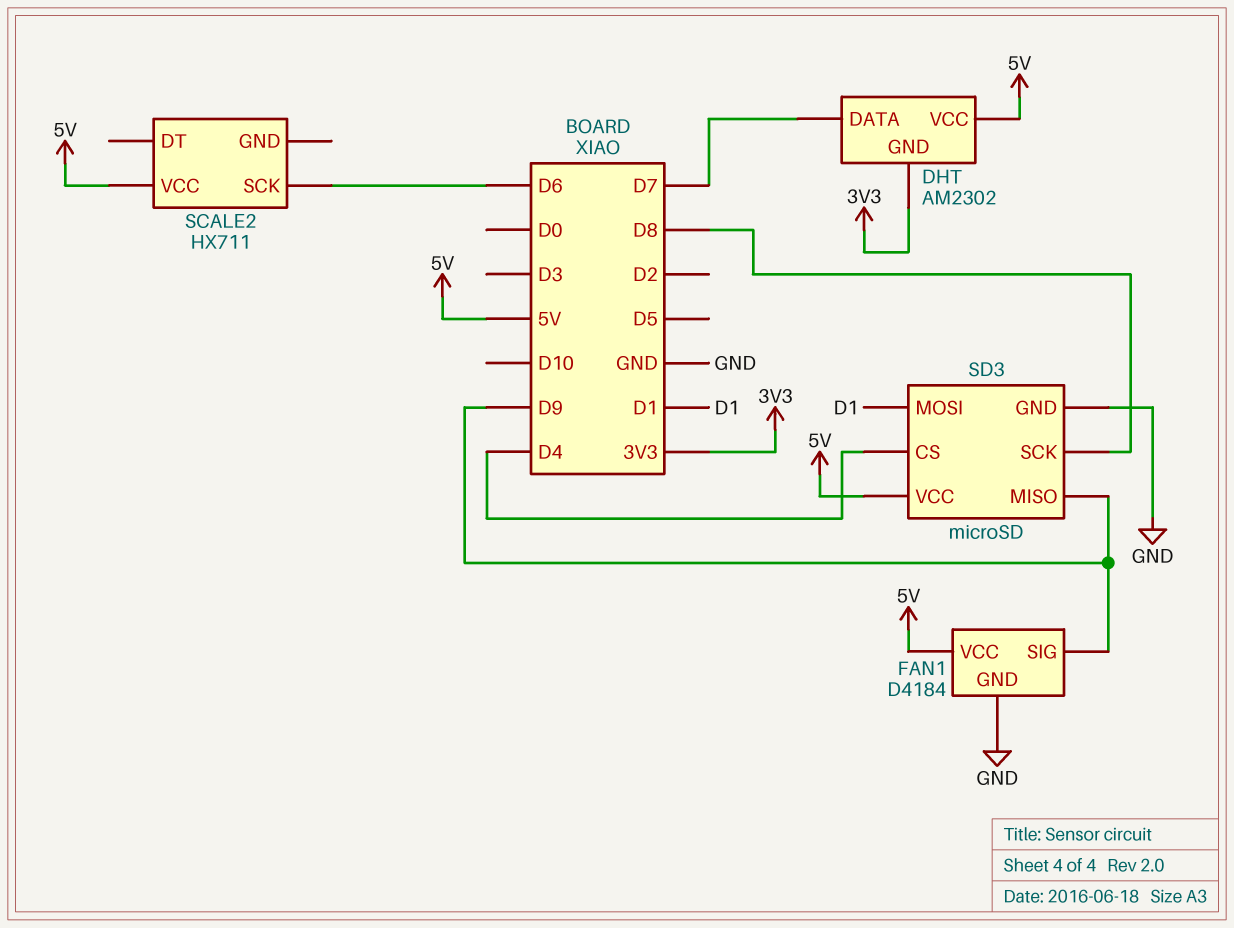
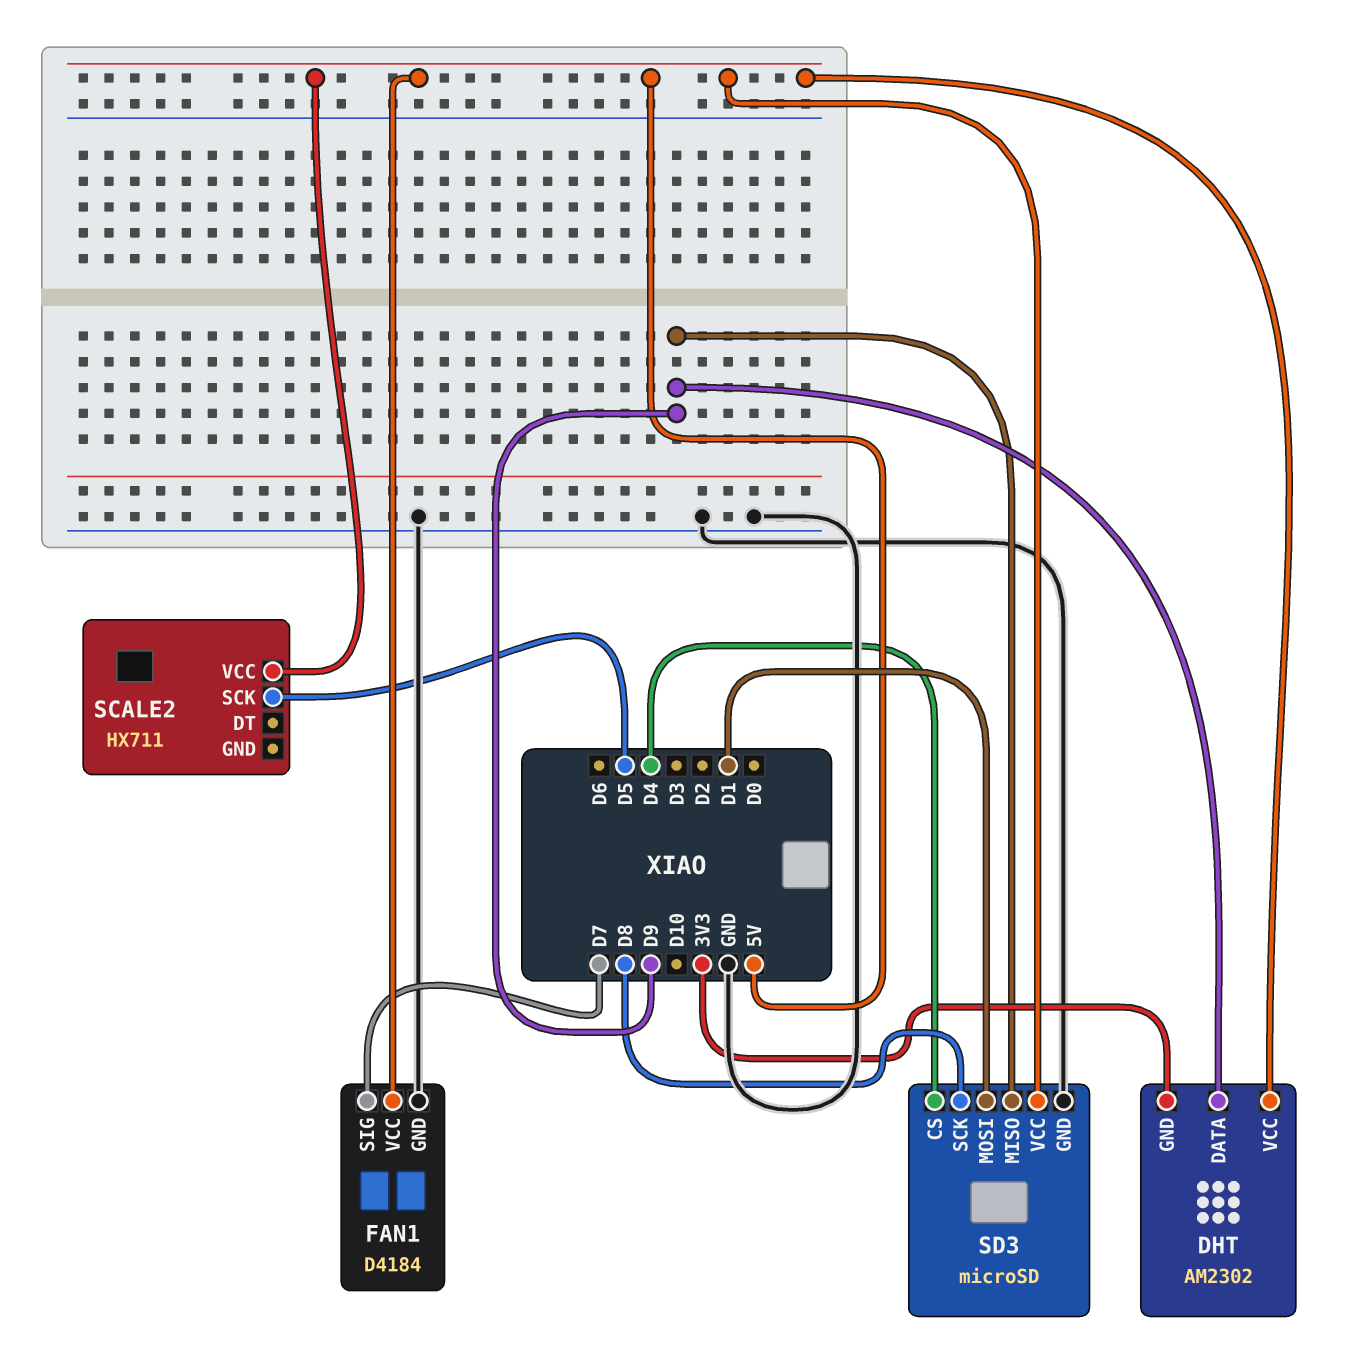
DHT pin DATA: D7 -> D9
FAN1 pin SIG: D9 -> D7
SCALE2 pin SCK: D6 -> D5

